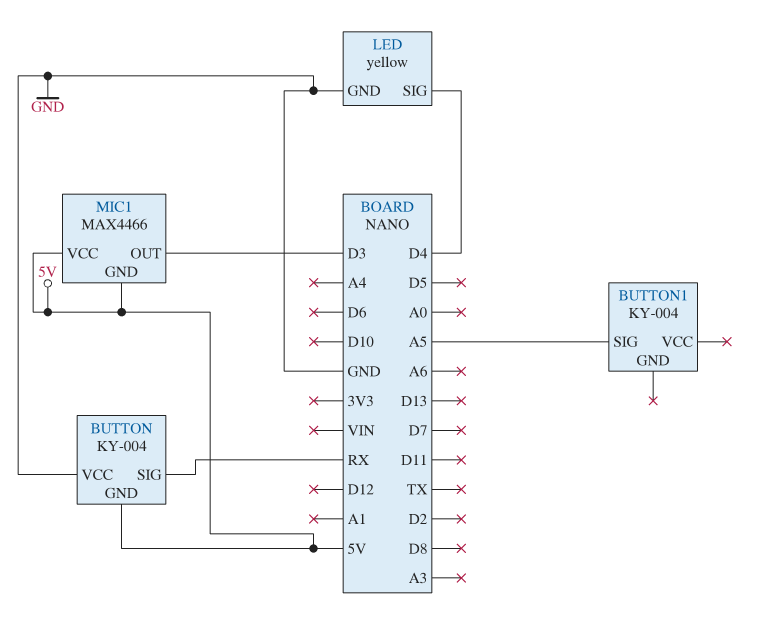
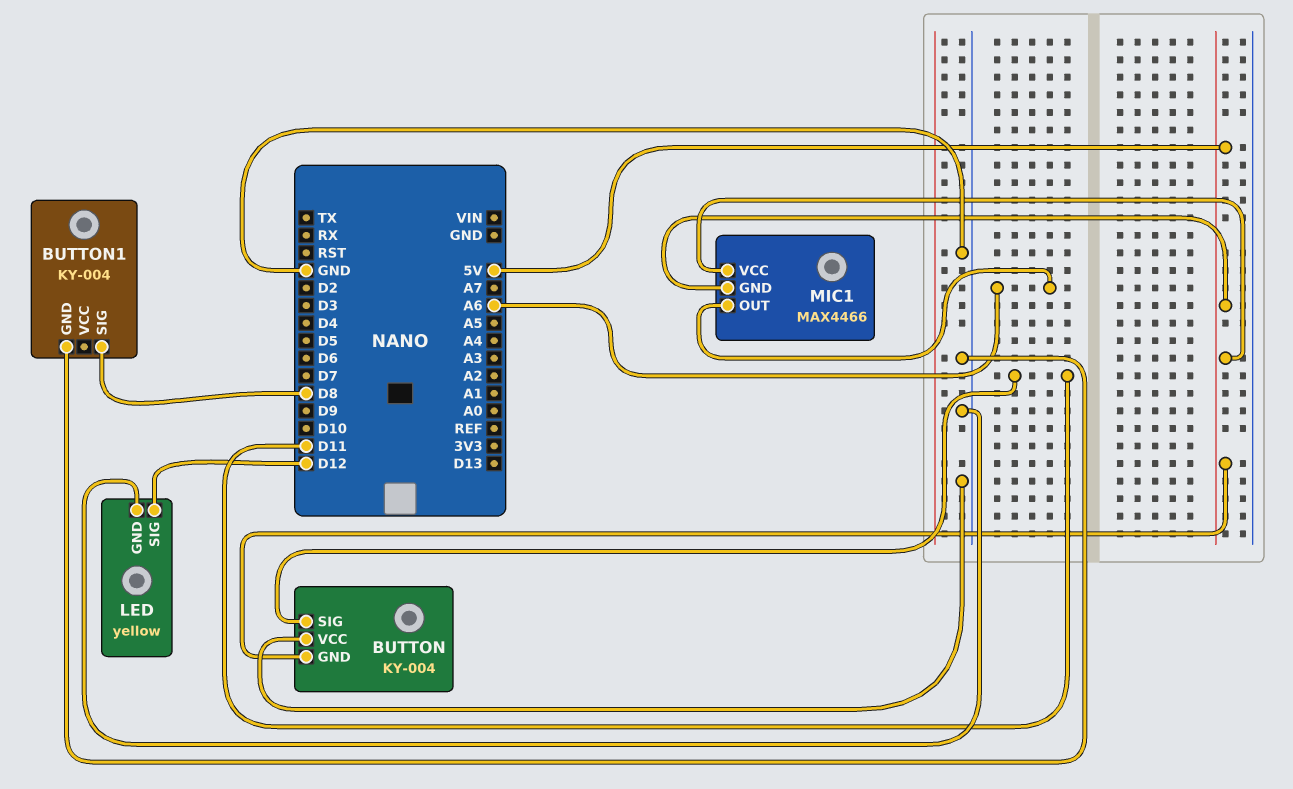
BUTTON pin SIG: RX -> D11
BUTTON1 pin GND: none -> GND
BUTTON1 pin SIG: A5 -> D8
LED pin SIG: D4 -> D12
MIC1 pin OUT: D3 -> A6

